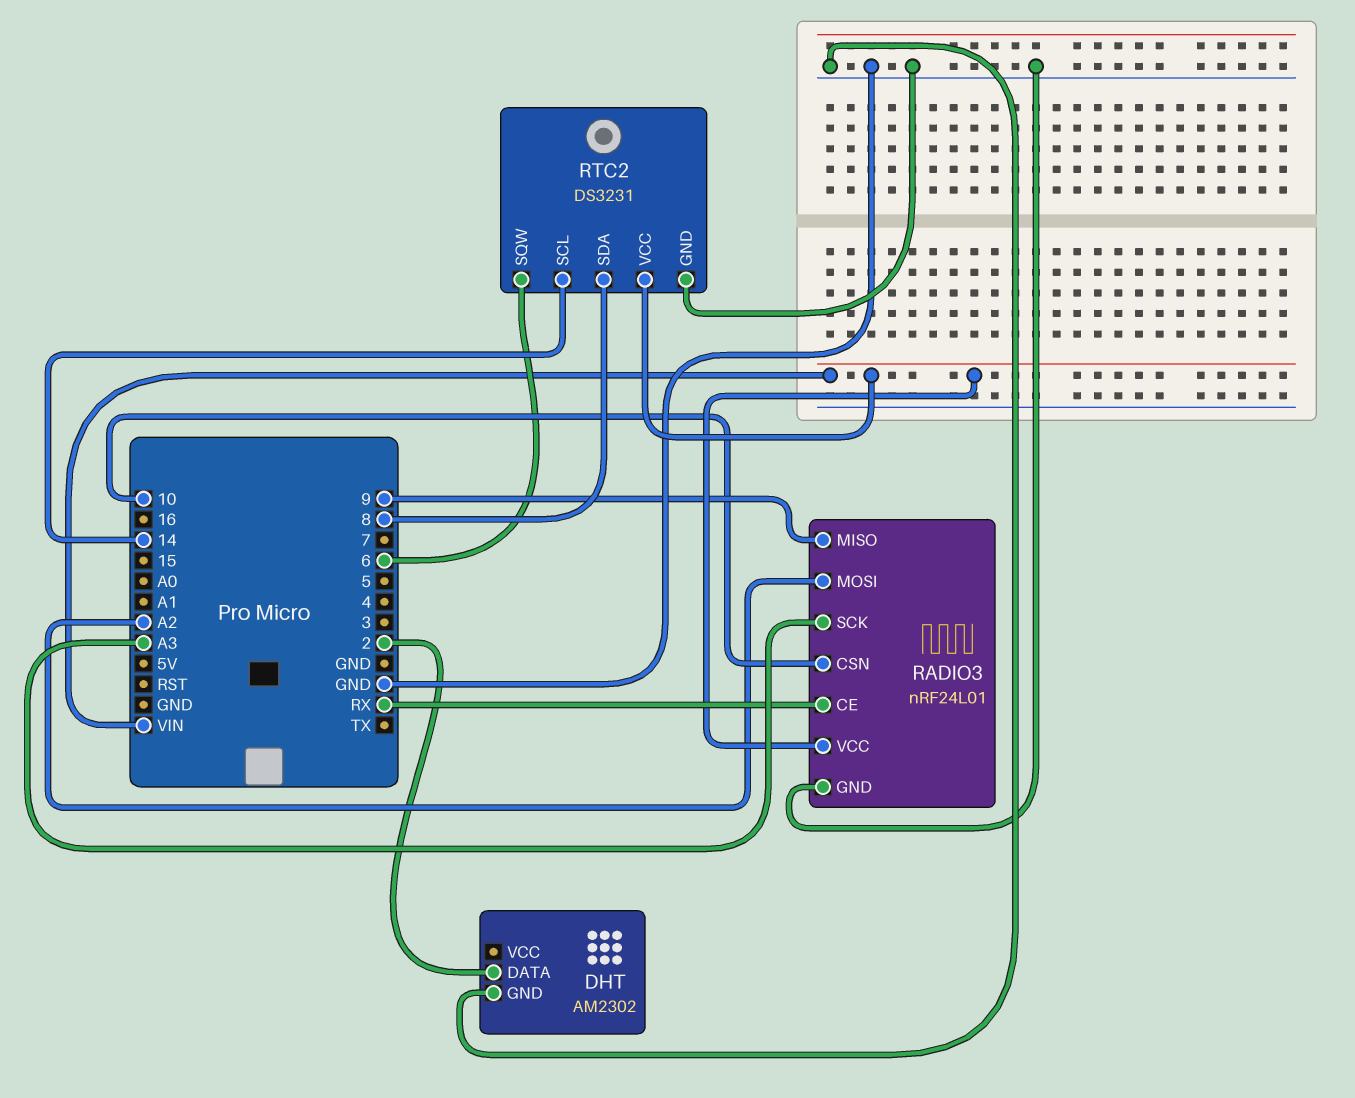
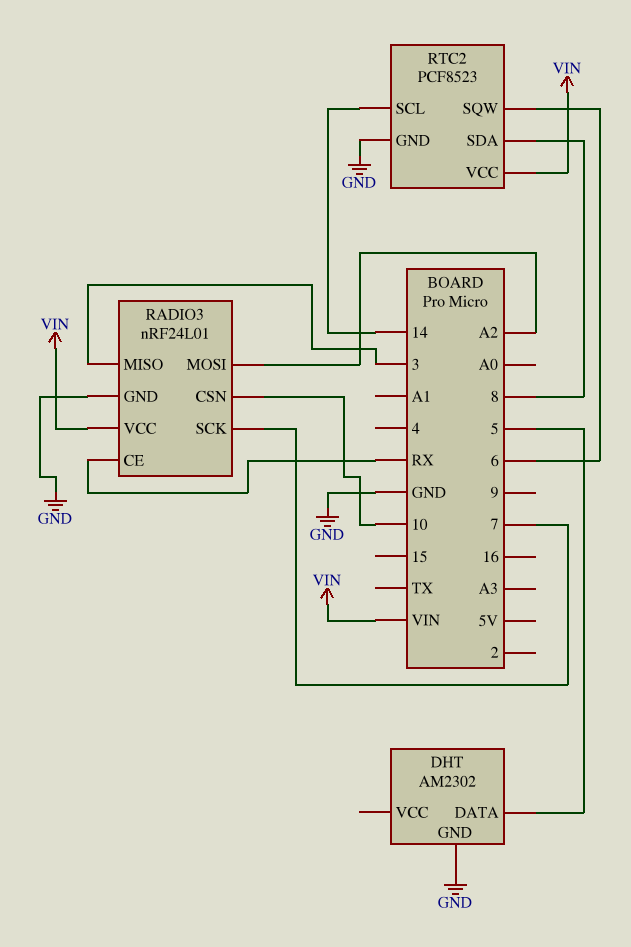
DHT pin DATA: 2 -> 5
RADIO3 pin MISO: 9 -> 3
RADIO3 pin SCK: A3 -> 7
RTC2: DS3231 -> PCF8523

